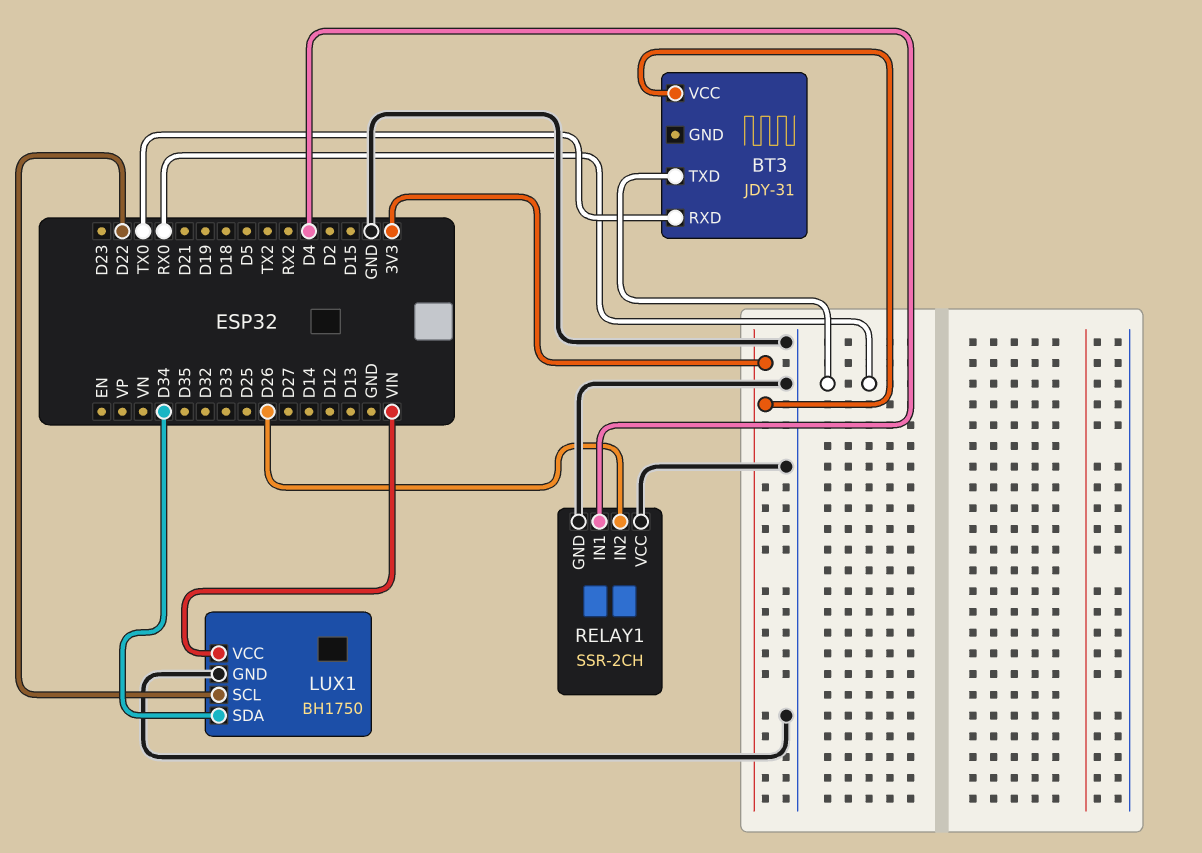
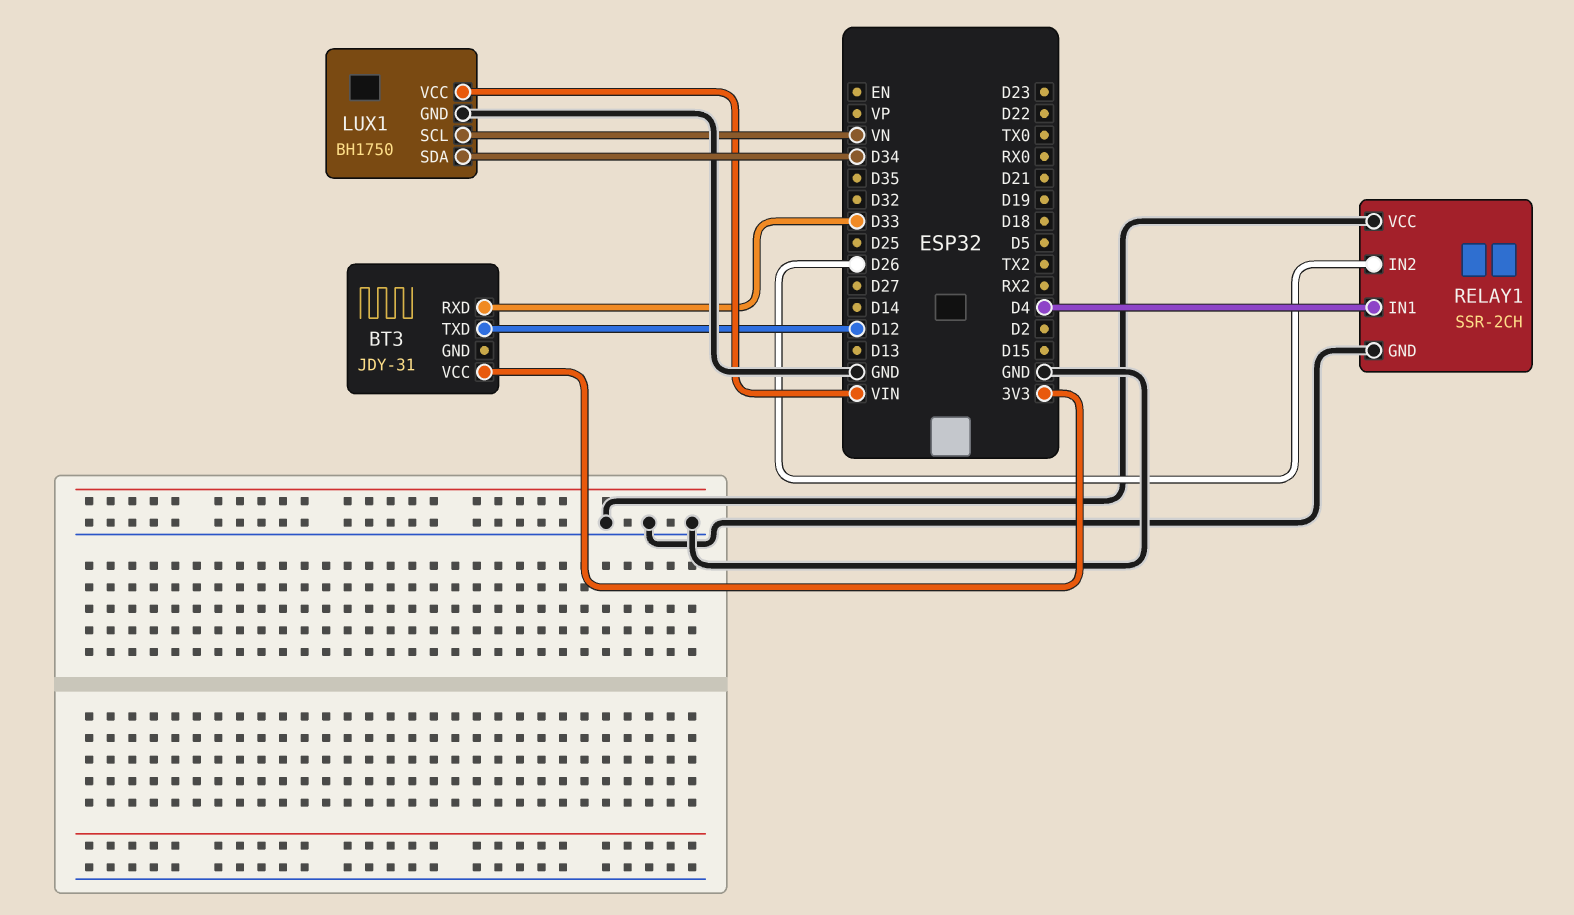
BT3 pin RXD: TX0 -> D33
BT3 pin TXD: RX0 -> D12
LUX1 pin SCL: D22 -> VN

